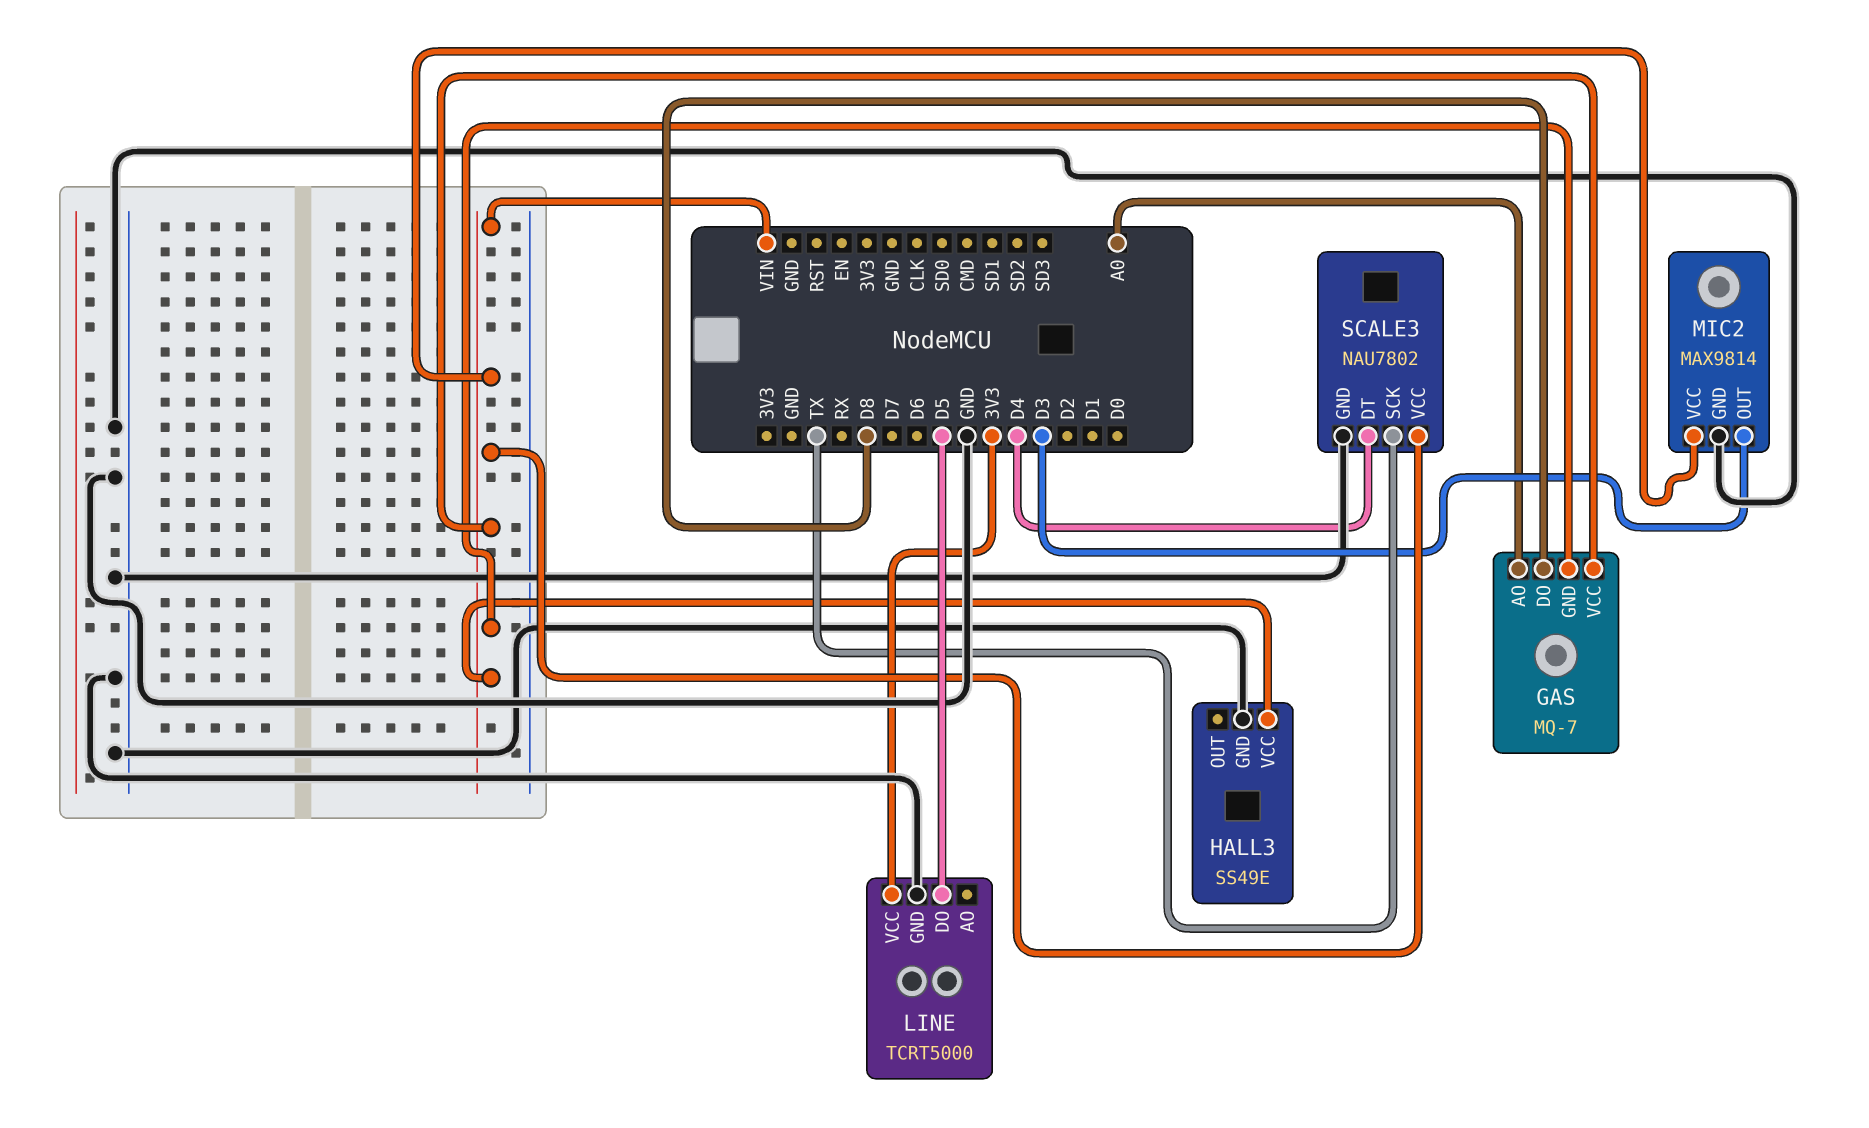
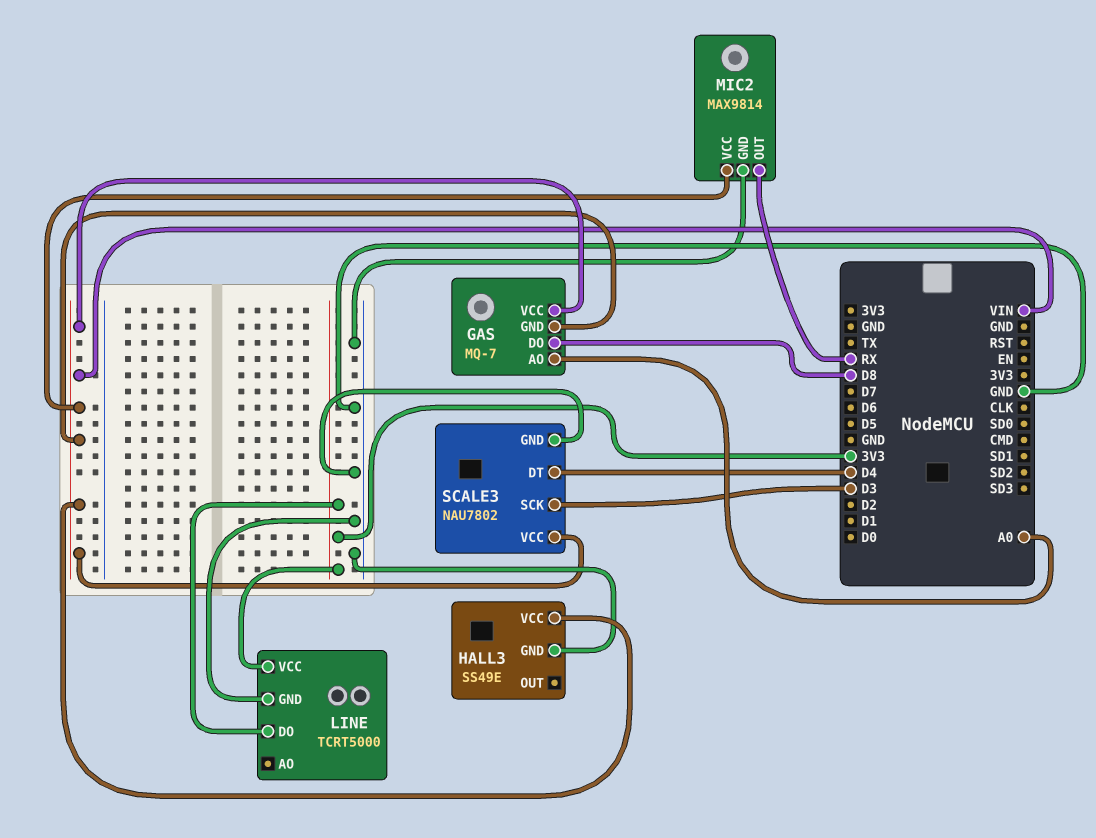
LINE pin DO: D5 -> 3V3
MIC2 pin OUT: D3 -> RX
SCALE3 pin SCK: TX -> D3

